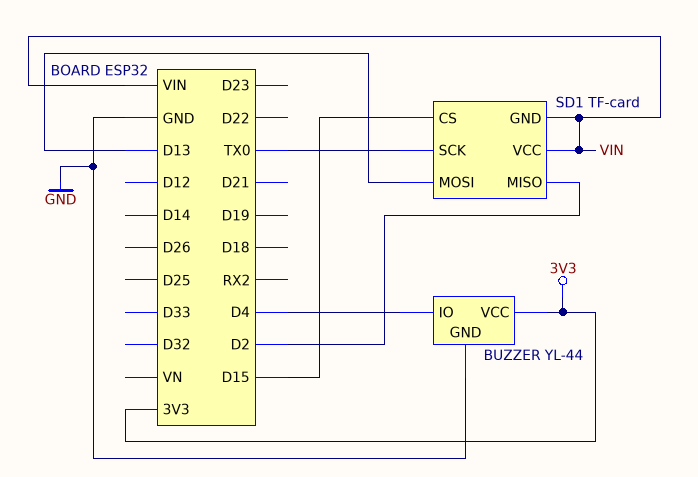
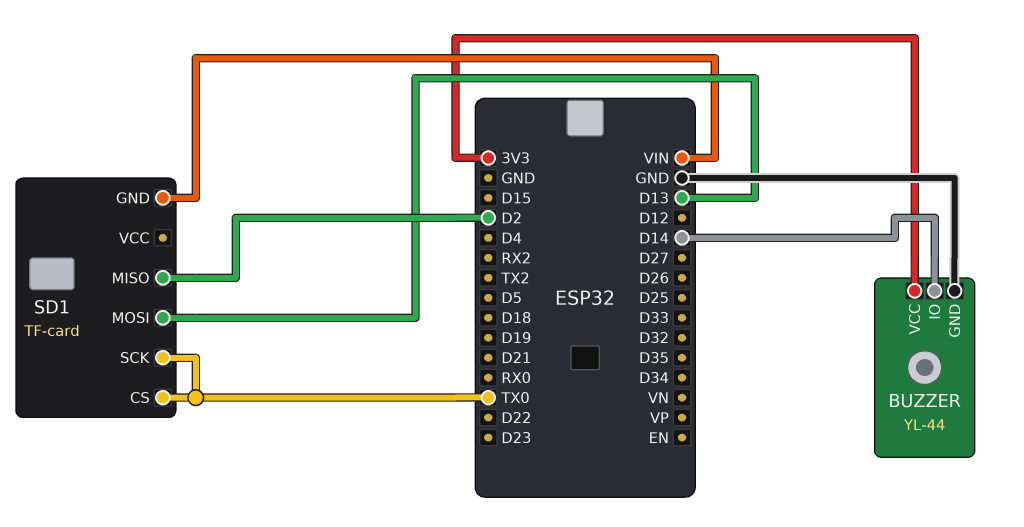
BUZZER pin IO: D4 -> D14
SD1 pin CS: D15 -> TX0
SD1 pin VCC: VIN -> none

